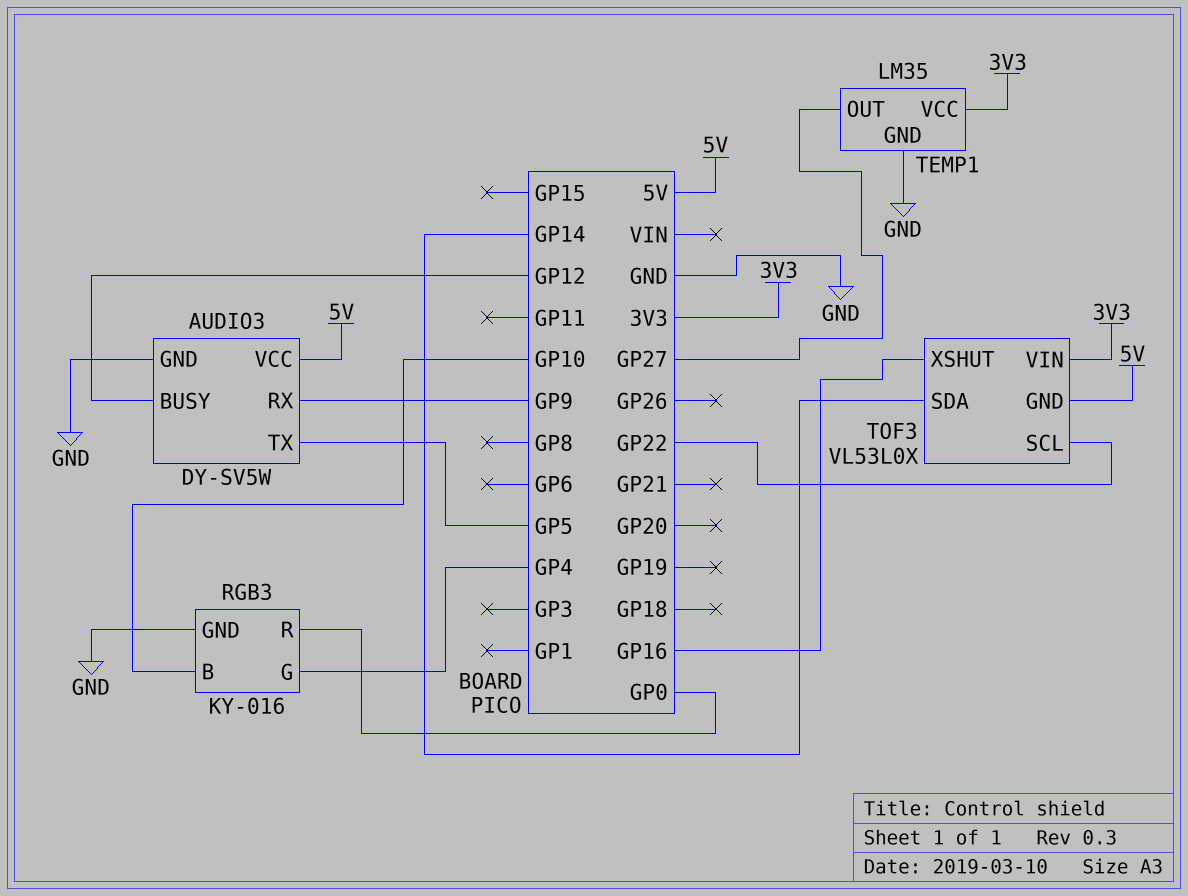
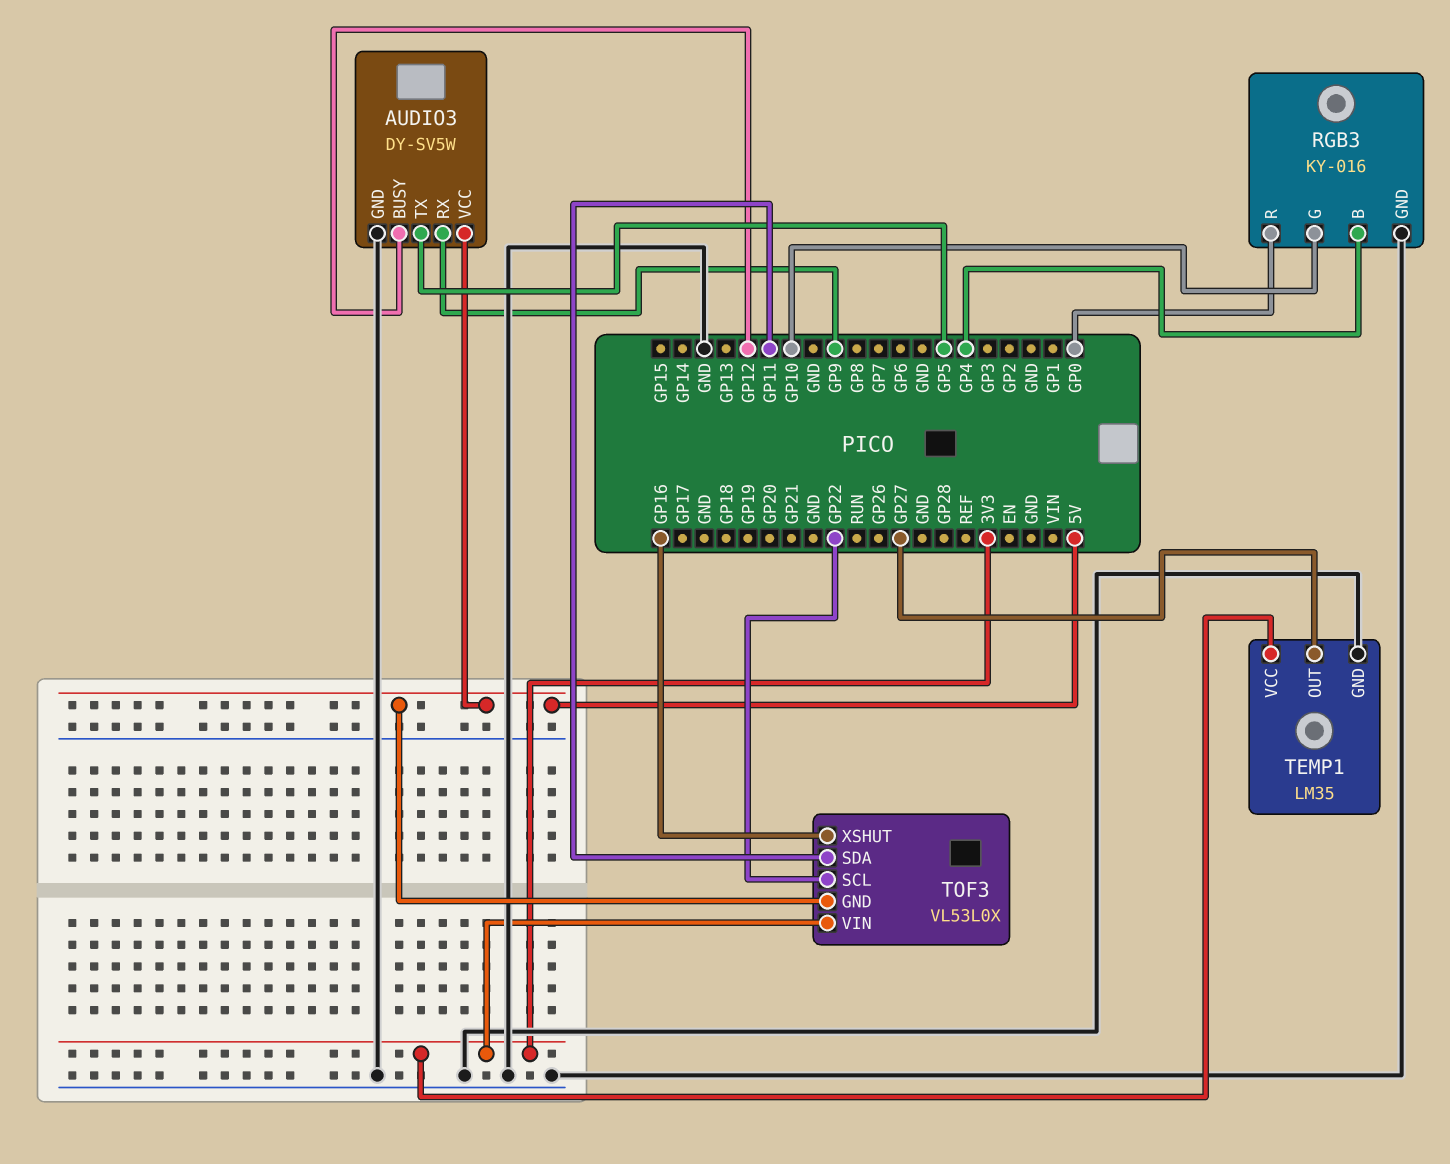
RGB3 pin B: GP10 -> GP4
RGB3 pin G: GP4 -> GP10
TOF3 pin SDA: GP14 -> GP11

